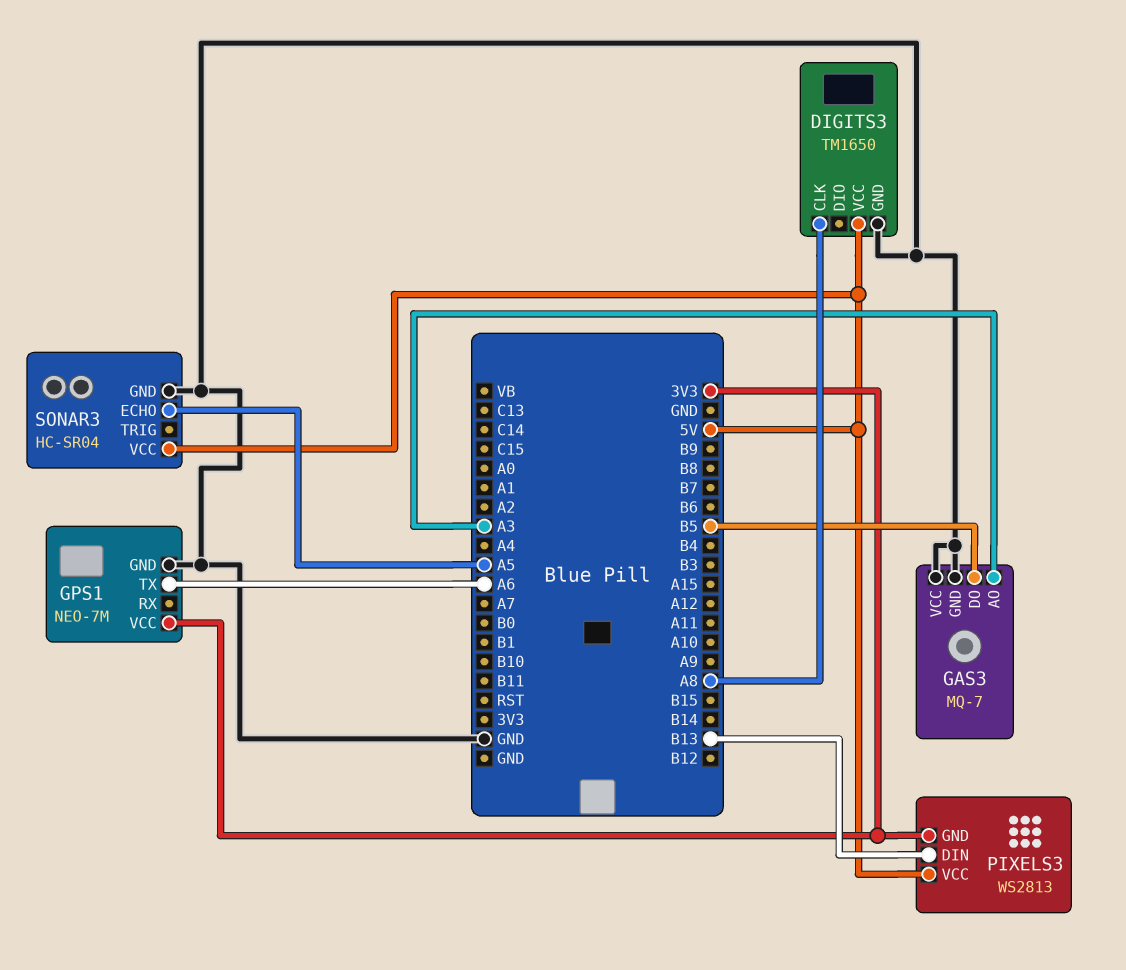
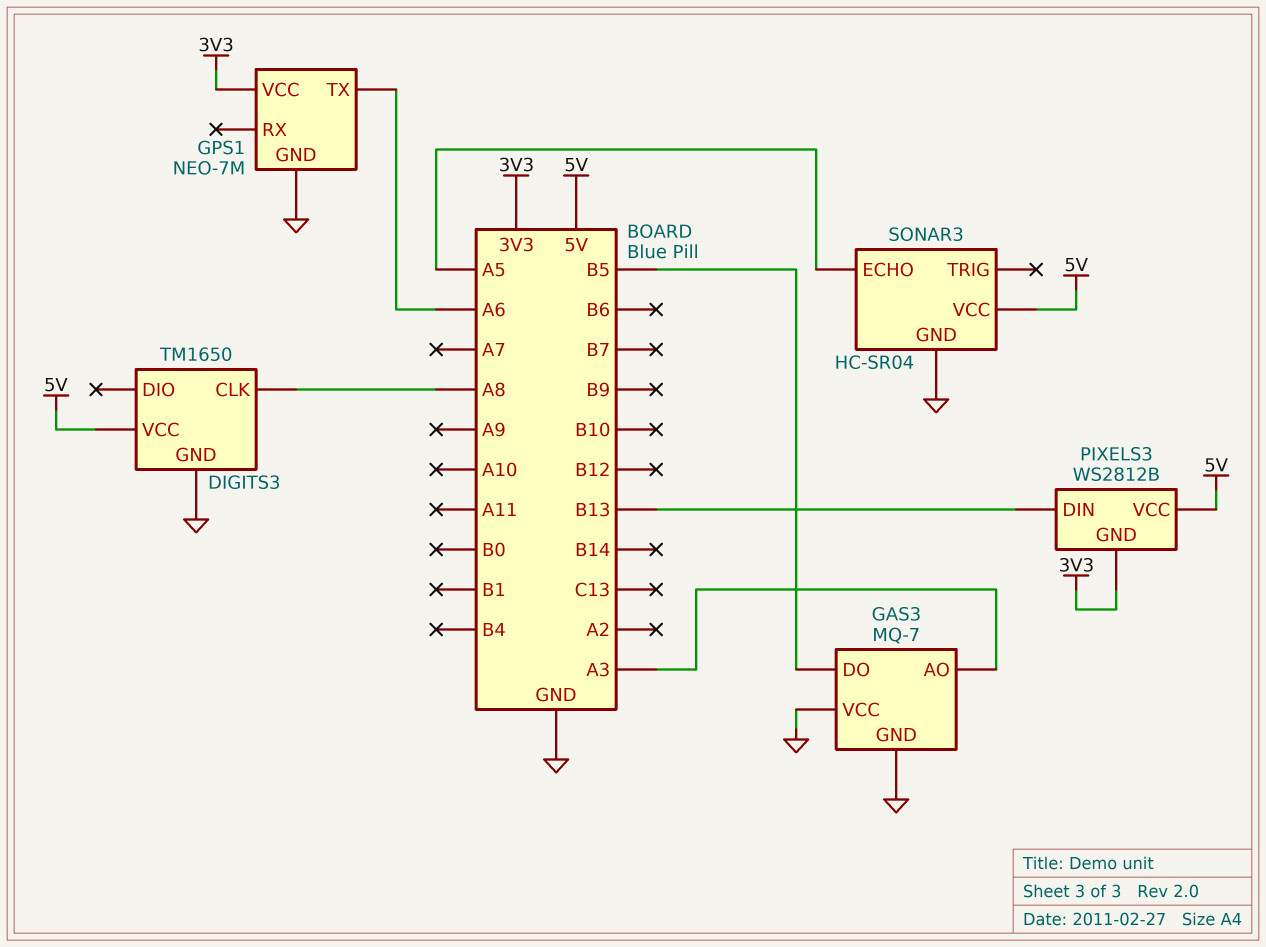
PIXELS3: WS2813 -> WS2812B

